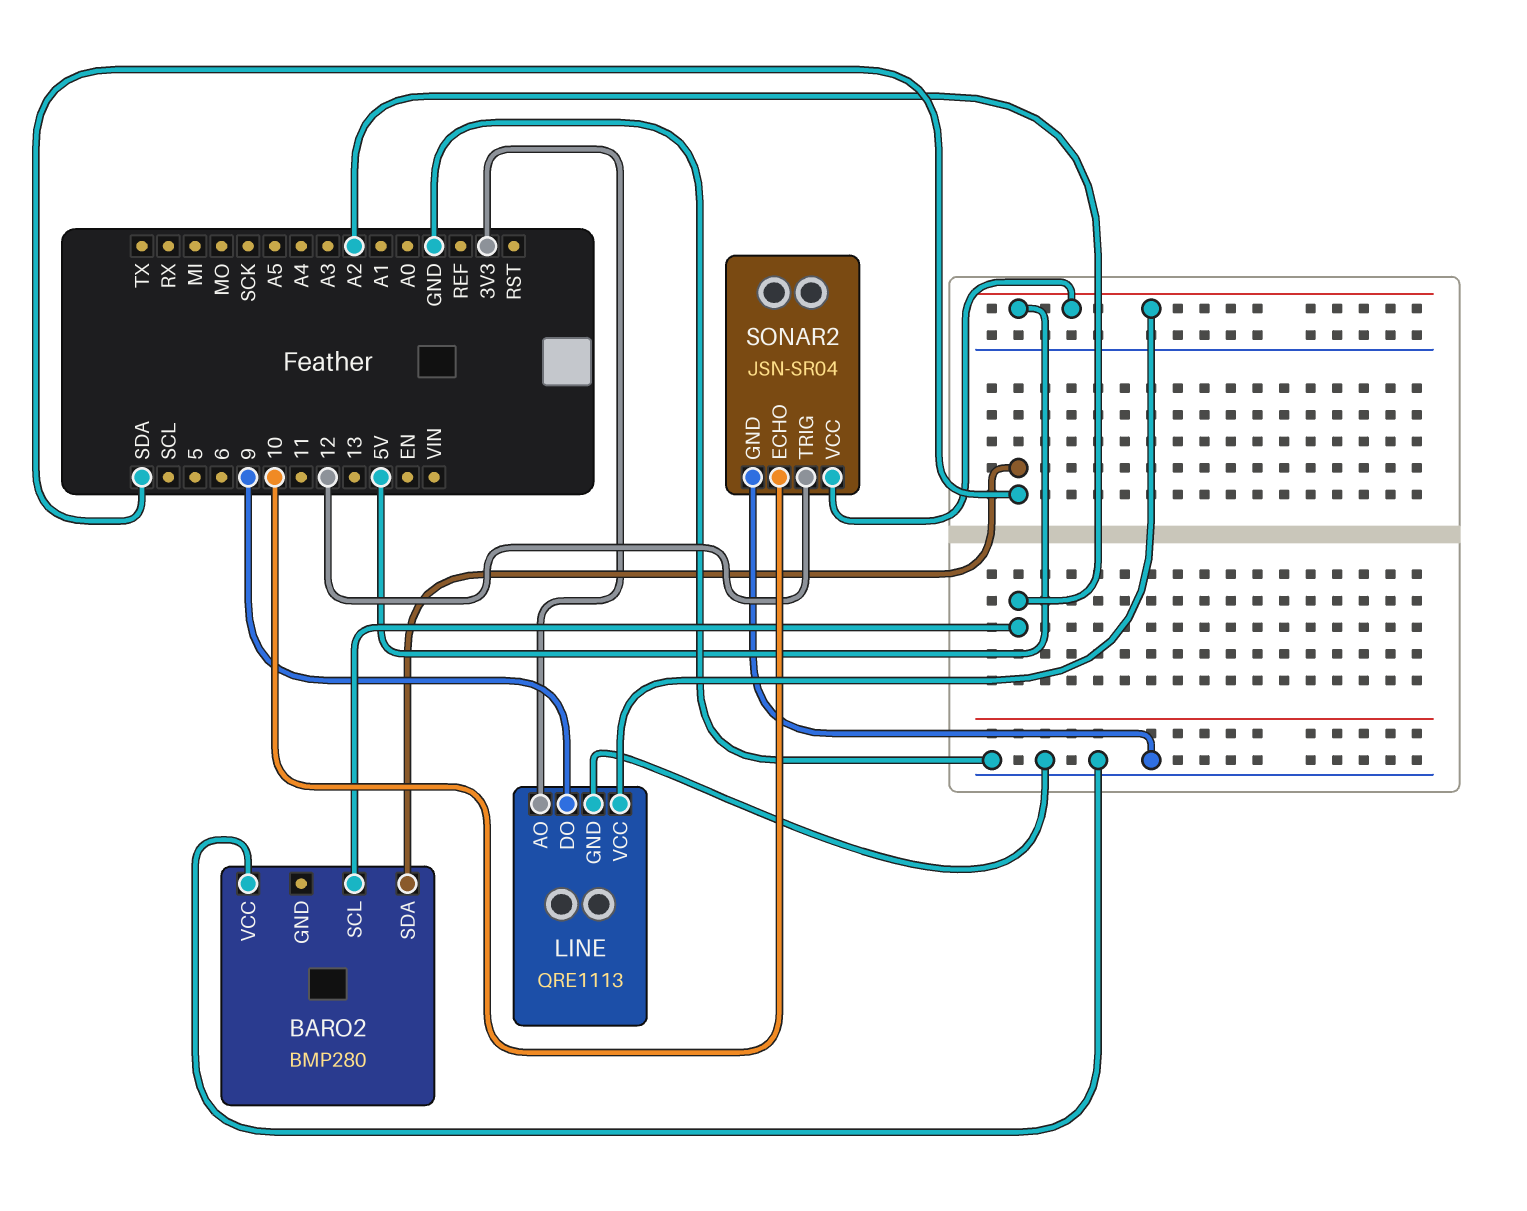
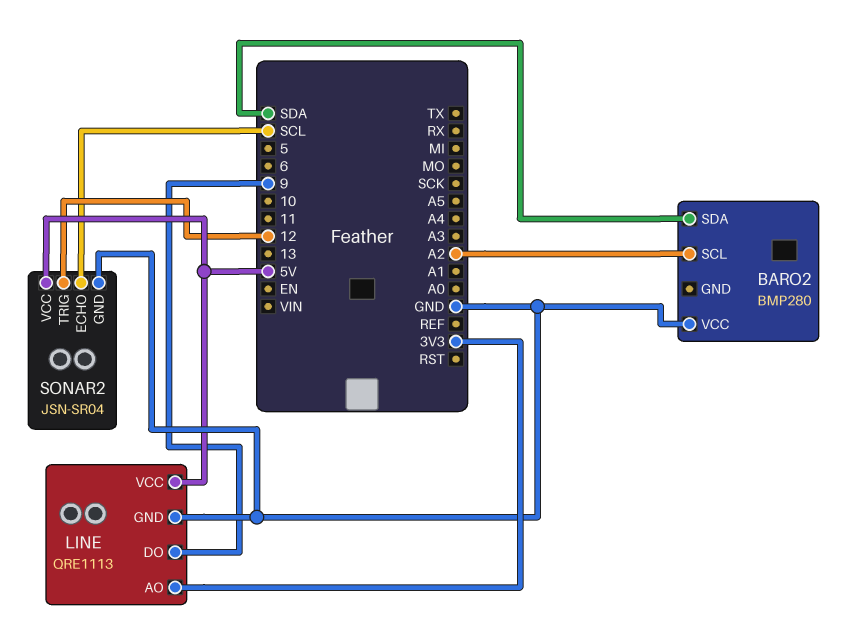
SONAR2 pin ECHO: 10 -> SCL

